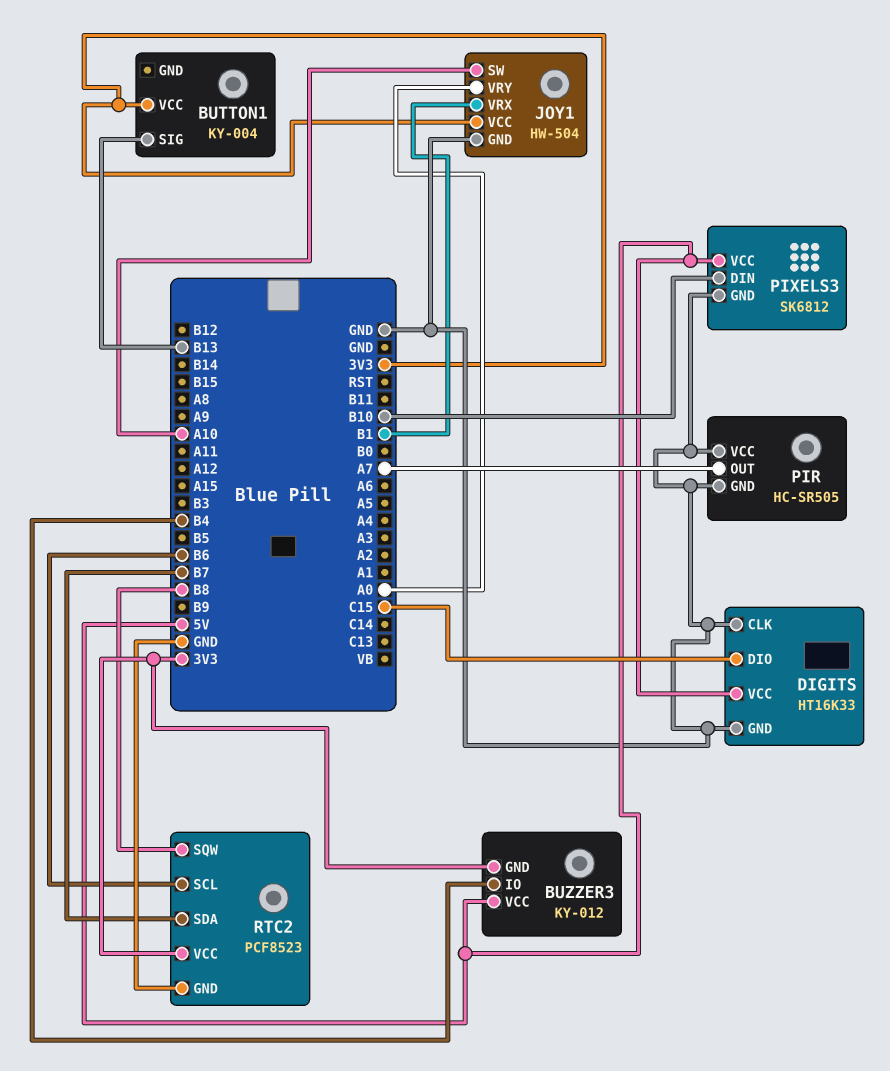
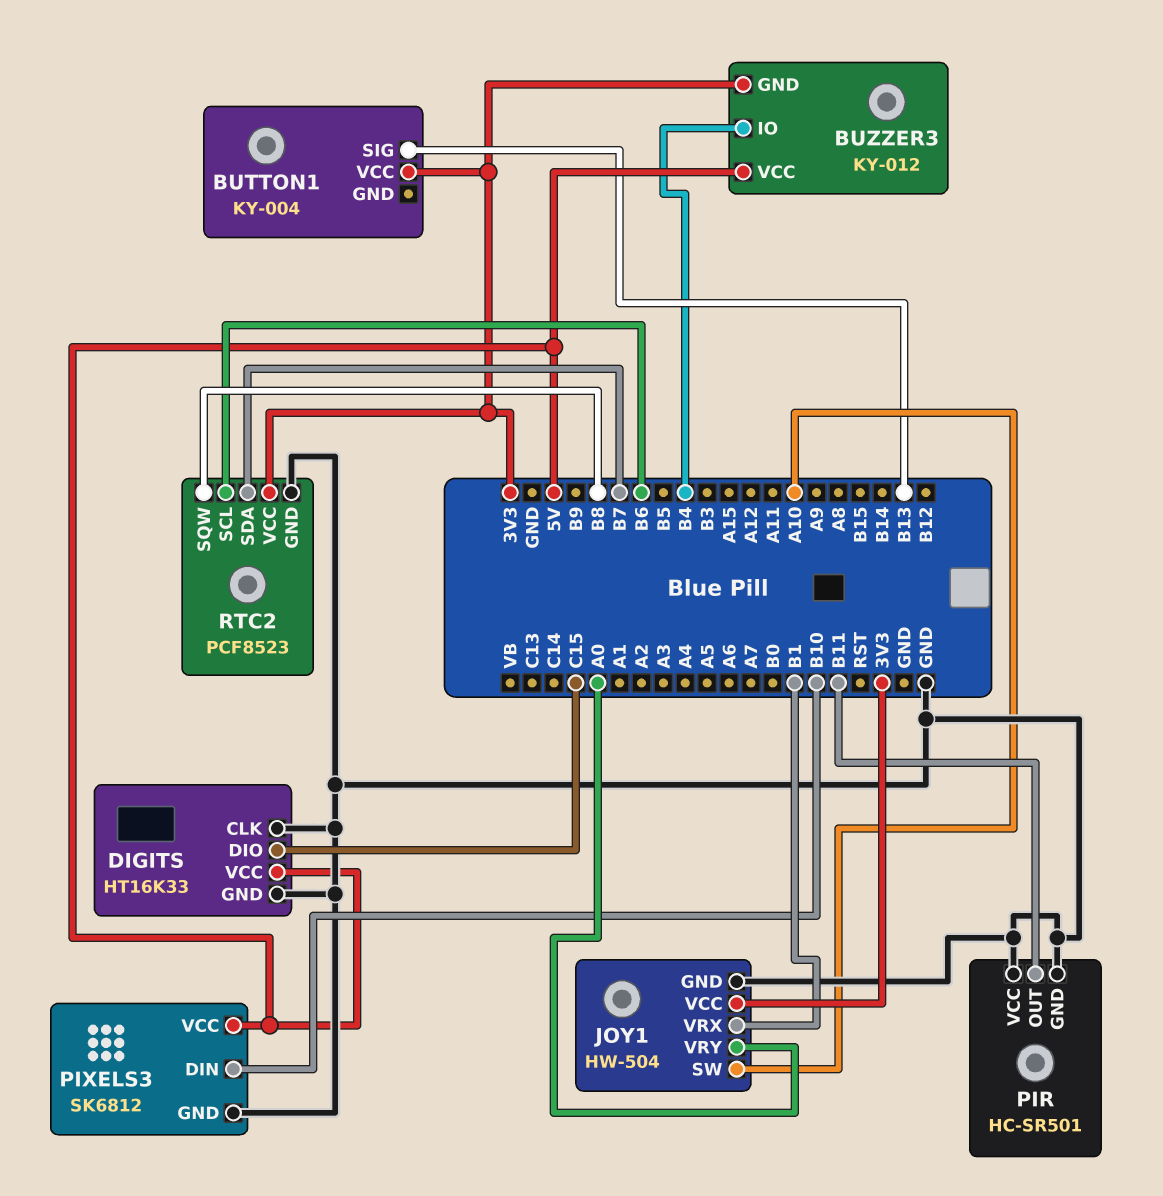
PIR: HC-SR505 -> HC-SR501
PIR pin OUT: A7 -> B11

